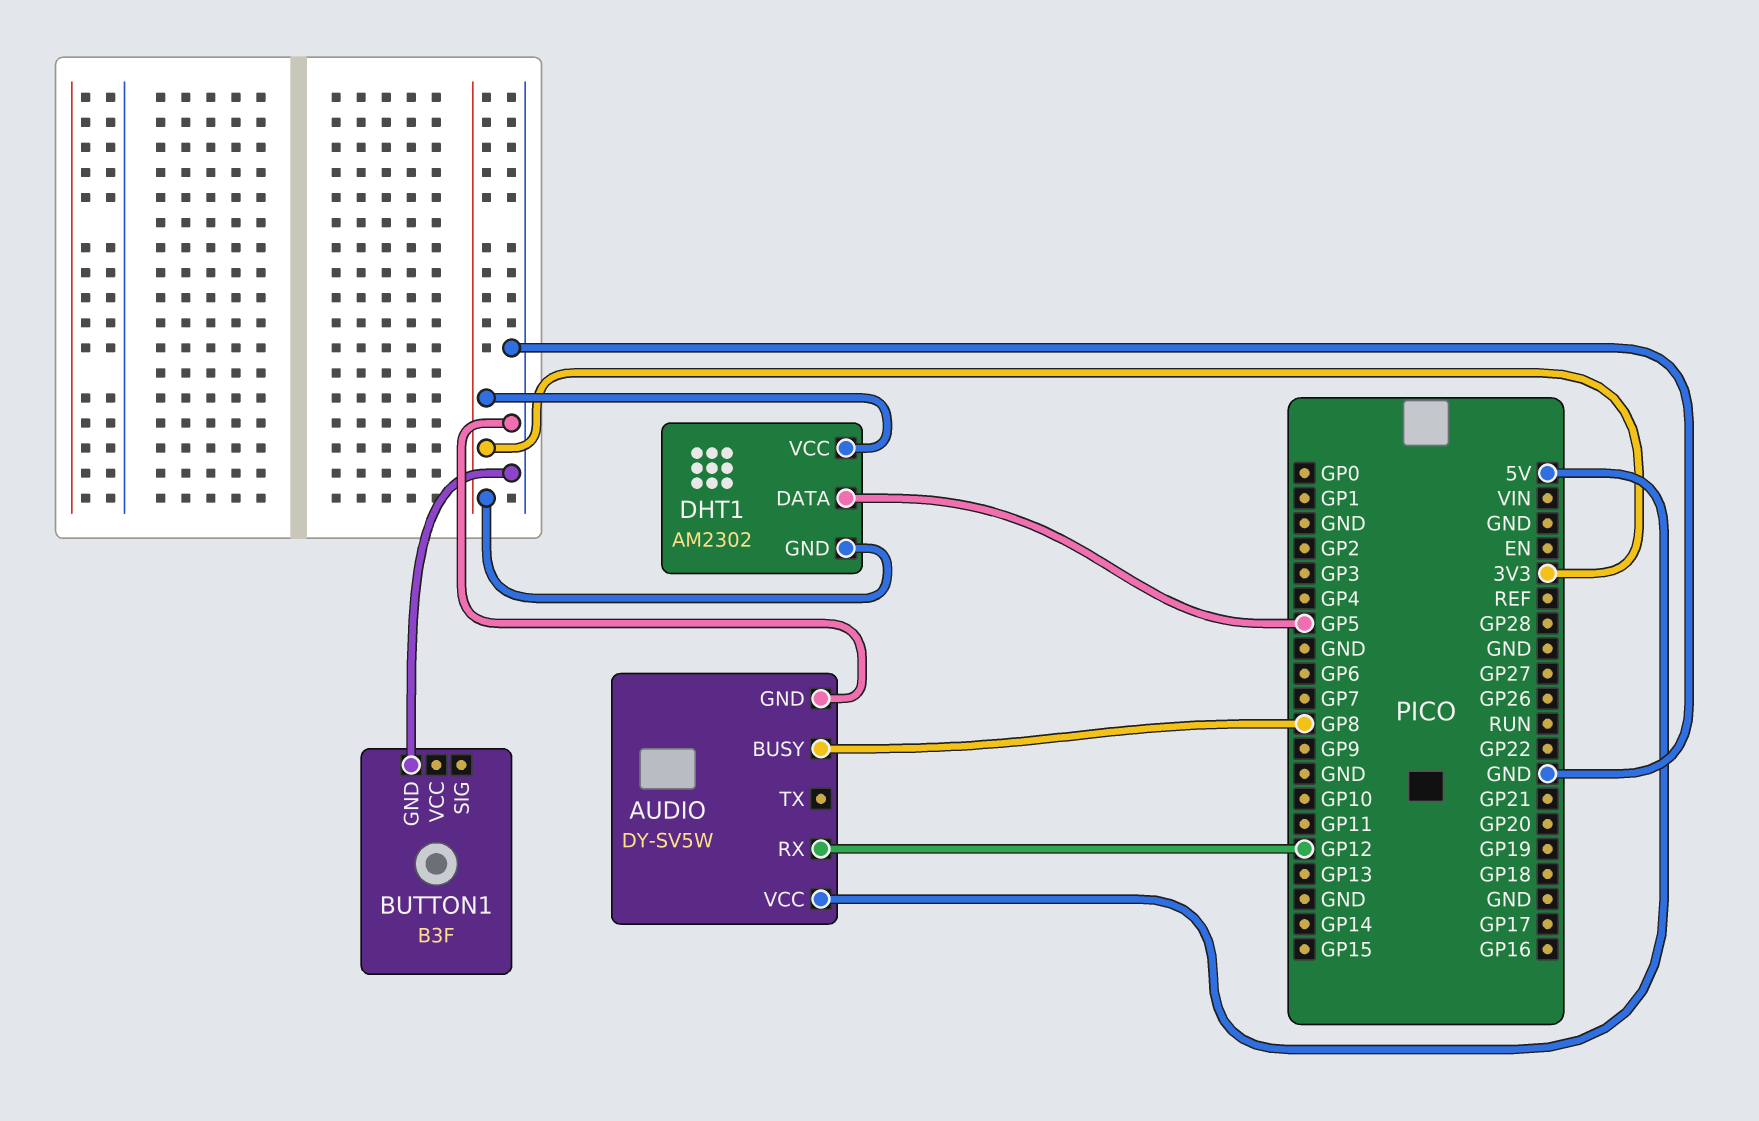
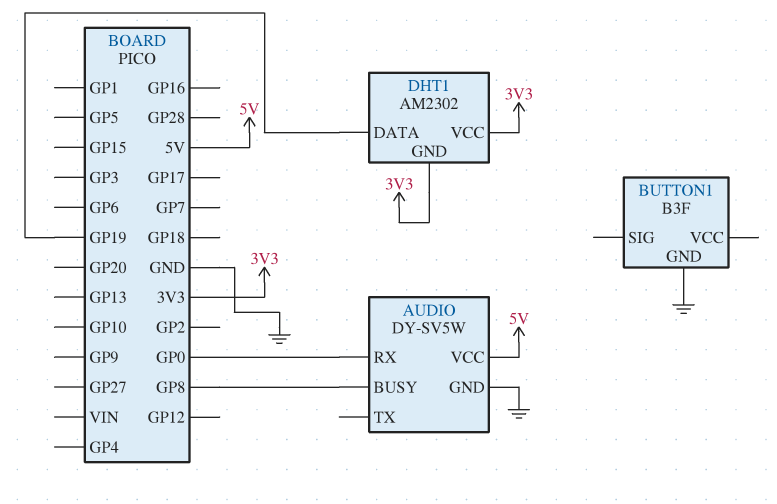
AUDIO pin RX: GP12 -> GP0
DHT1 pin DATA: GP5 -> GP19

